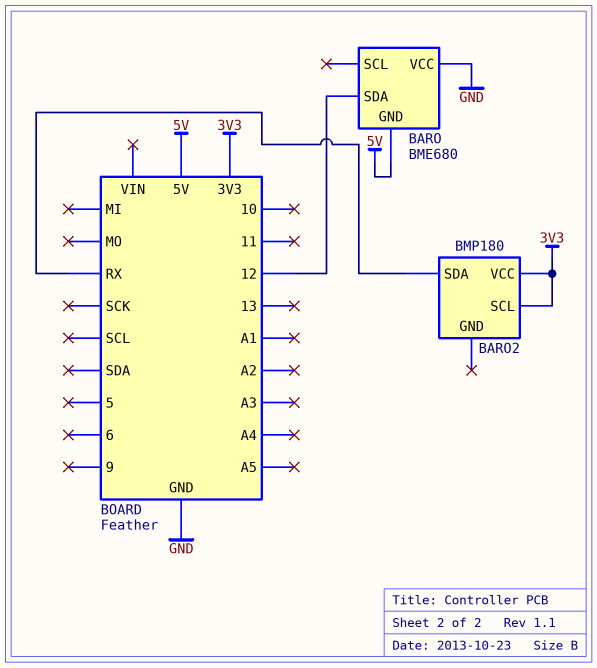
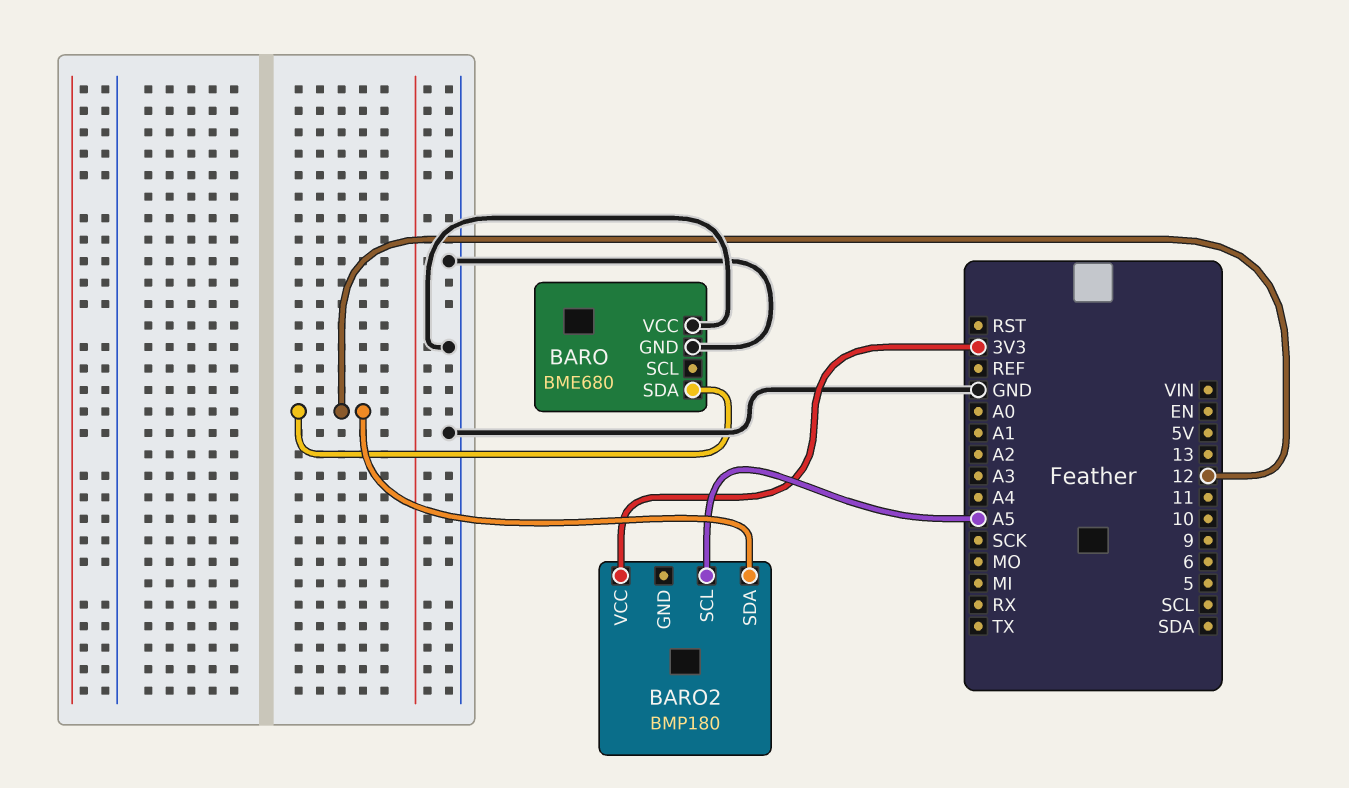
BARO pin GND: 5V -> GND
BARO2 pin SCL: 3V3 -> A5
BARO2 pin SDA: RX -> 12

